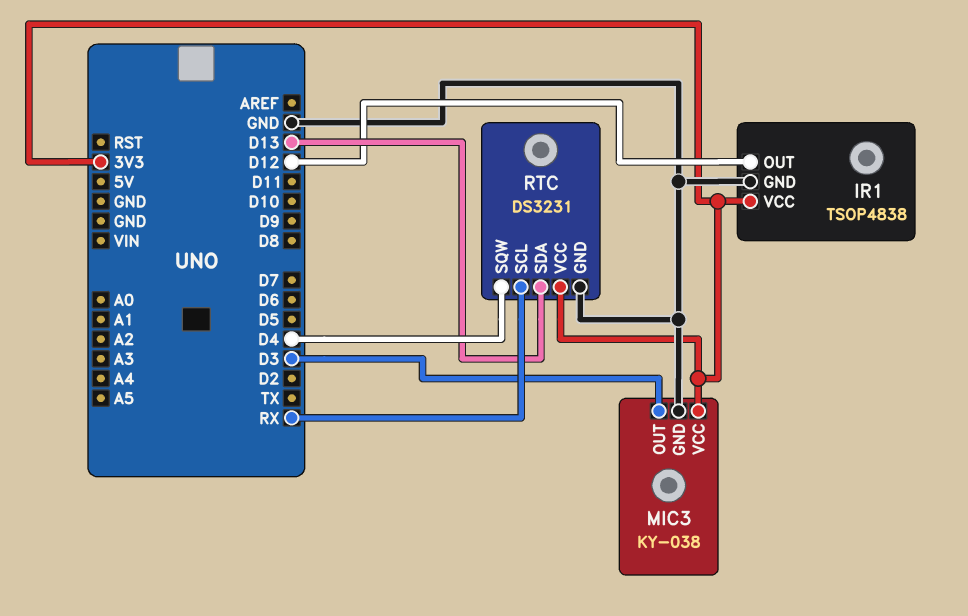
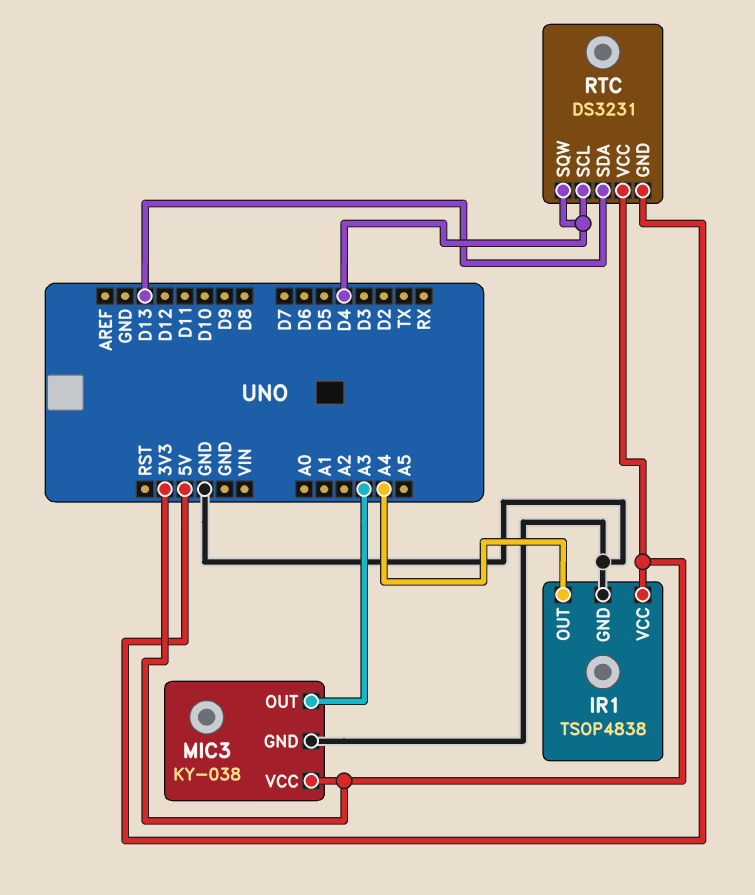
IR1 pin OUT: D12 -> A4
MIC3 pin OUT: D3 -> A3
RTC pin GND: GND -> 5V
RTC pin SCL: RX -> D4

